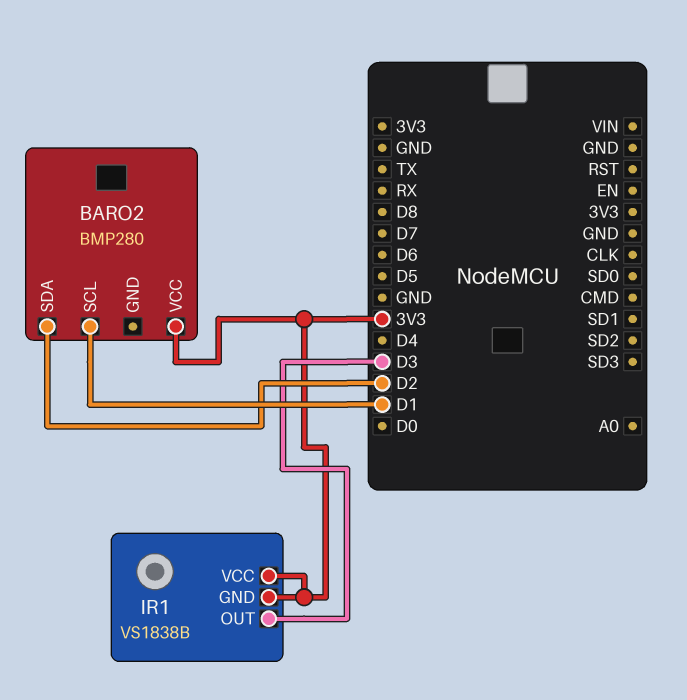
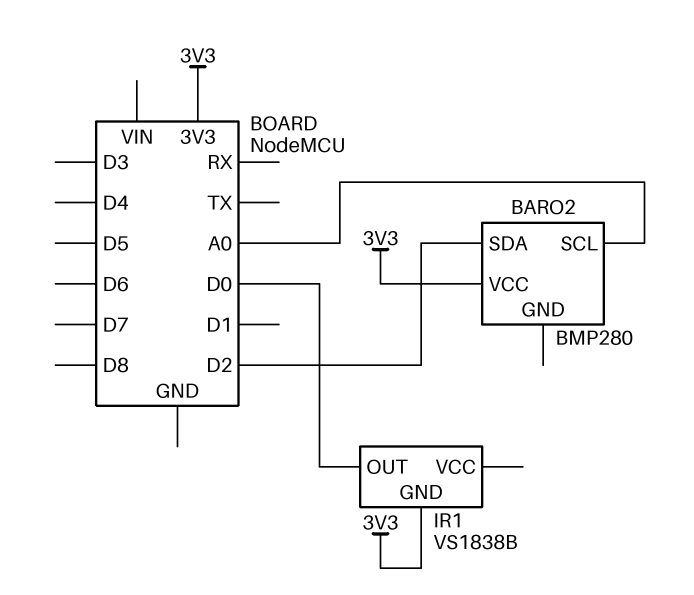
BARO2 pin SCL: D1 -> A0
IR1 pin OUT: D3 -> D0
IR1 pin VCC: 3V3 -> none

